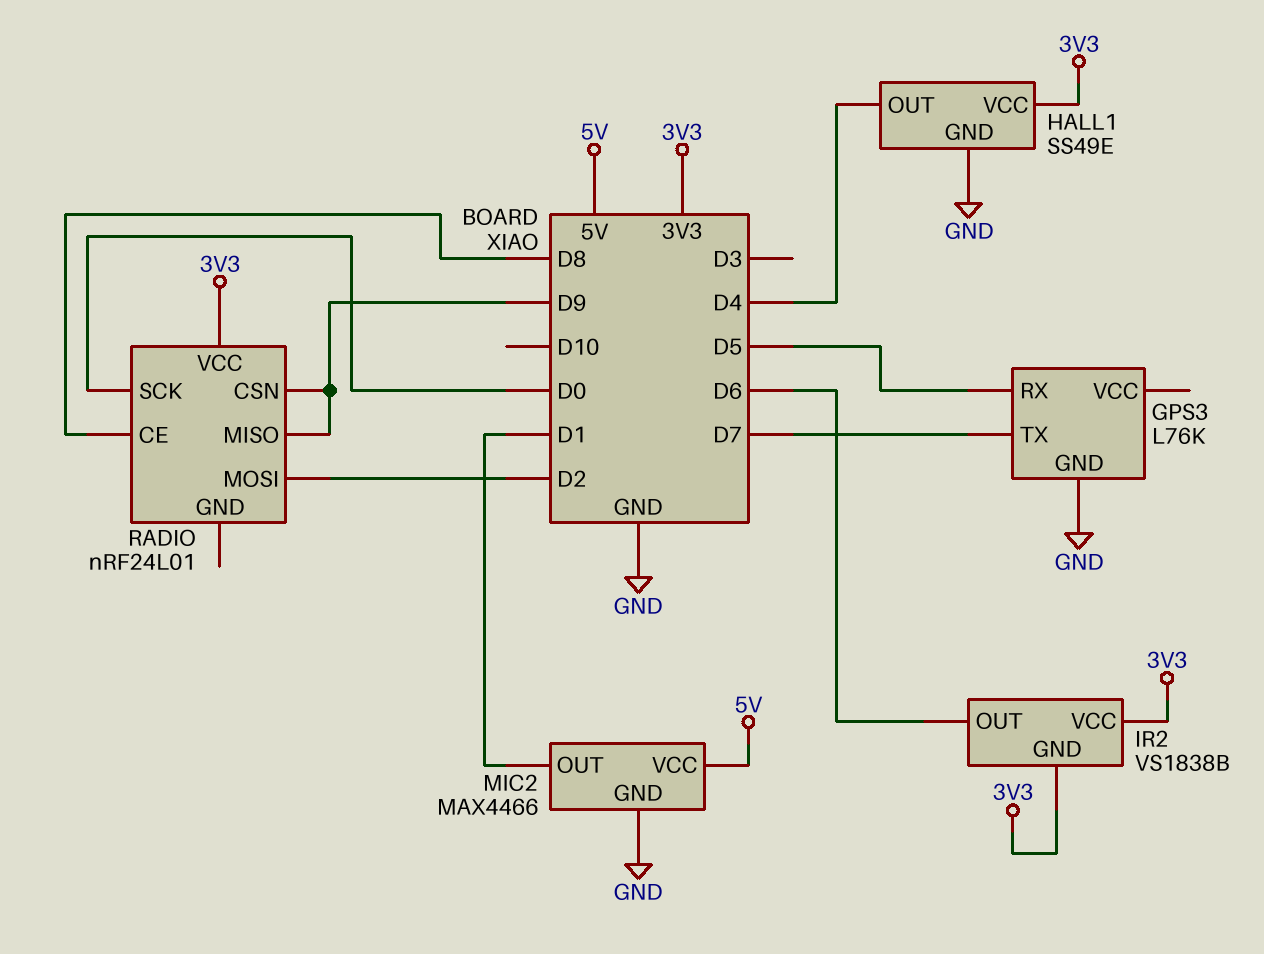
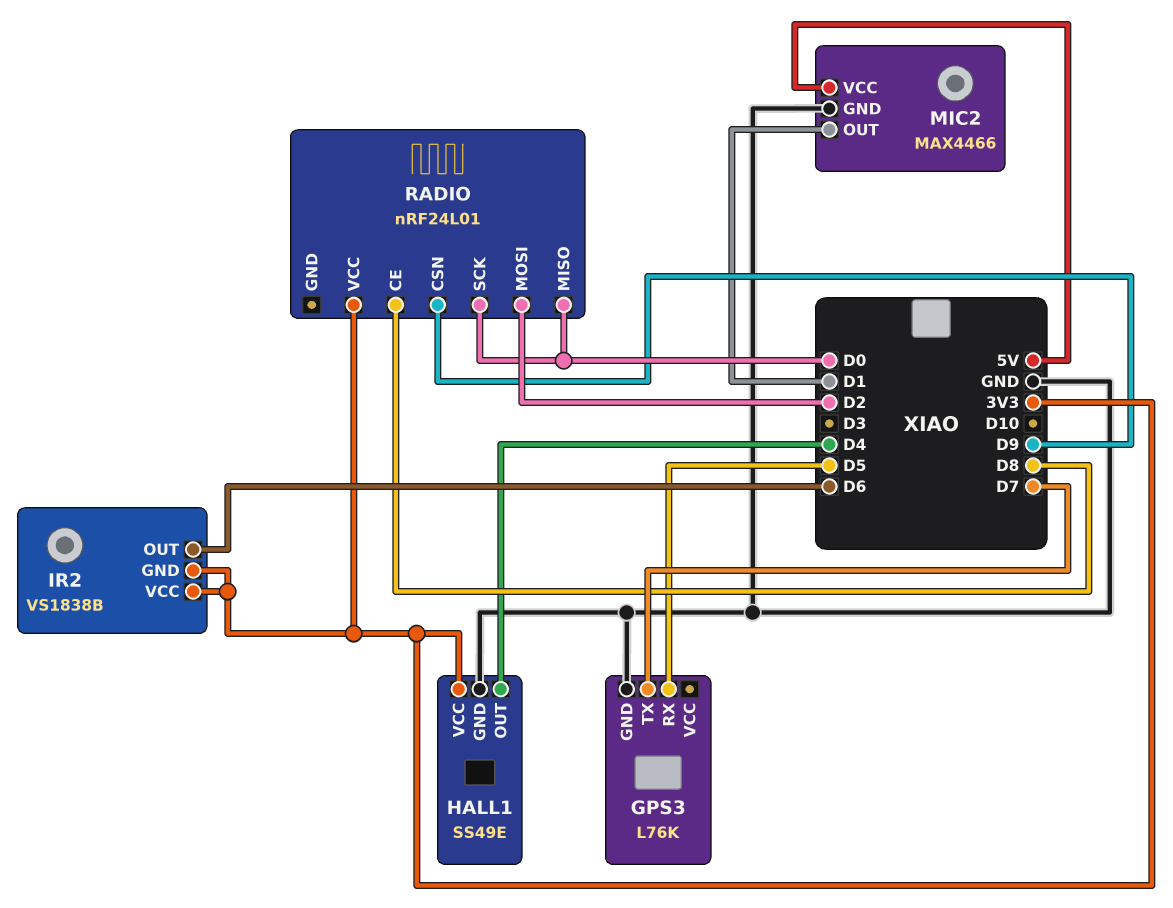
RADIO pin MISO: D9 -> D0

